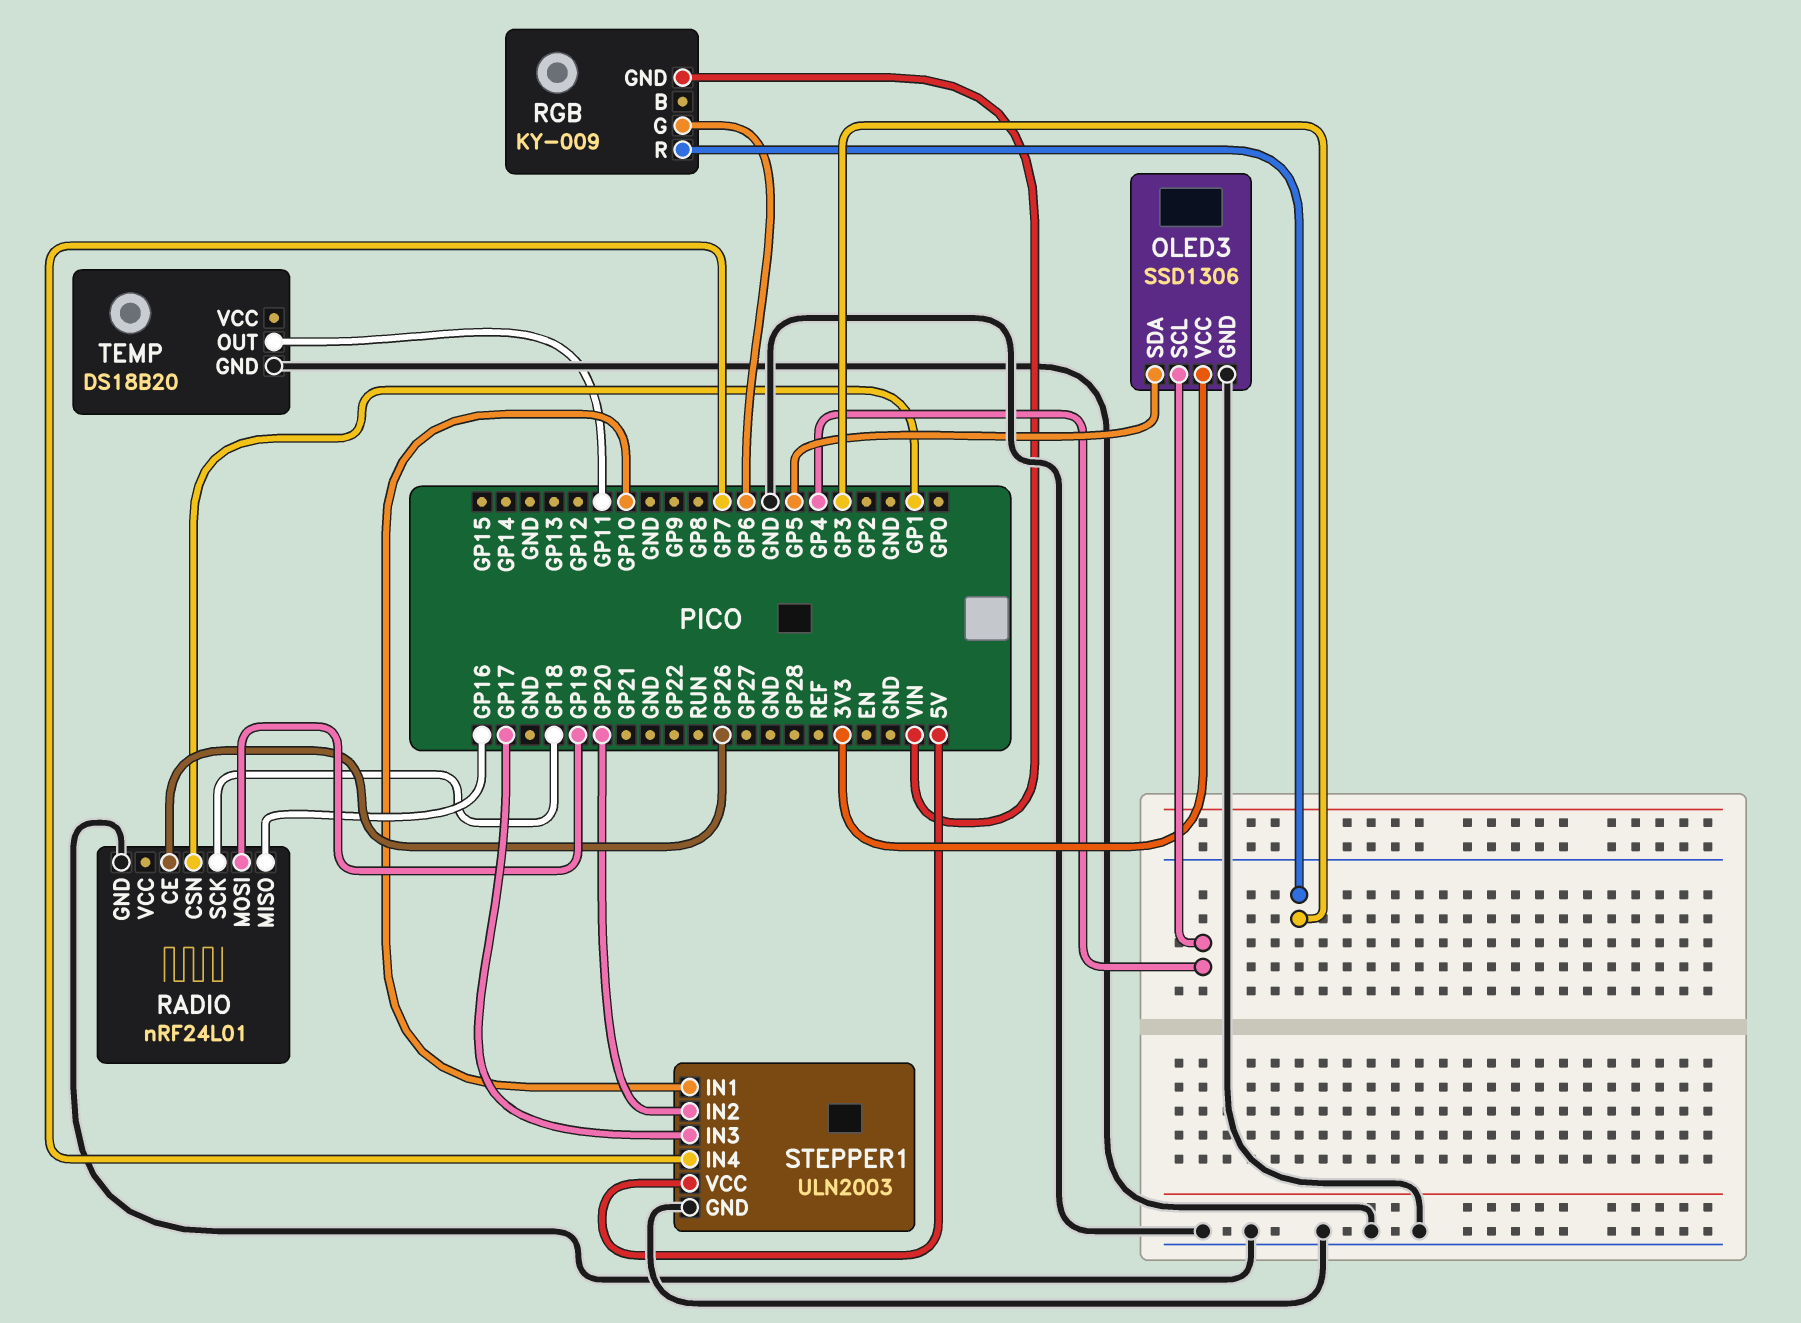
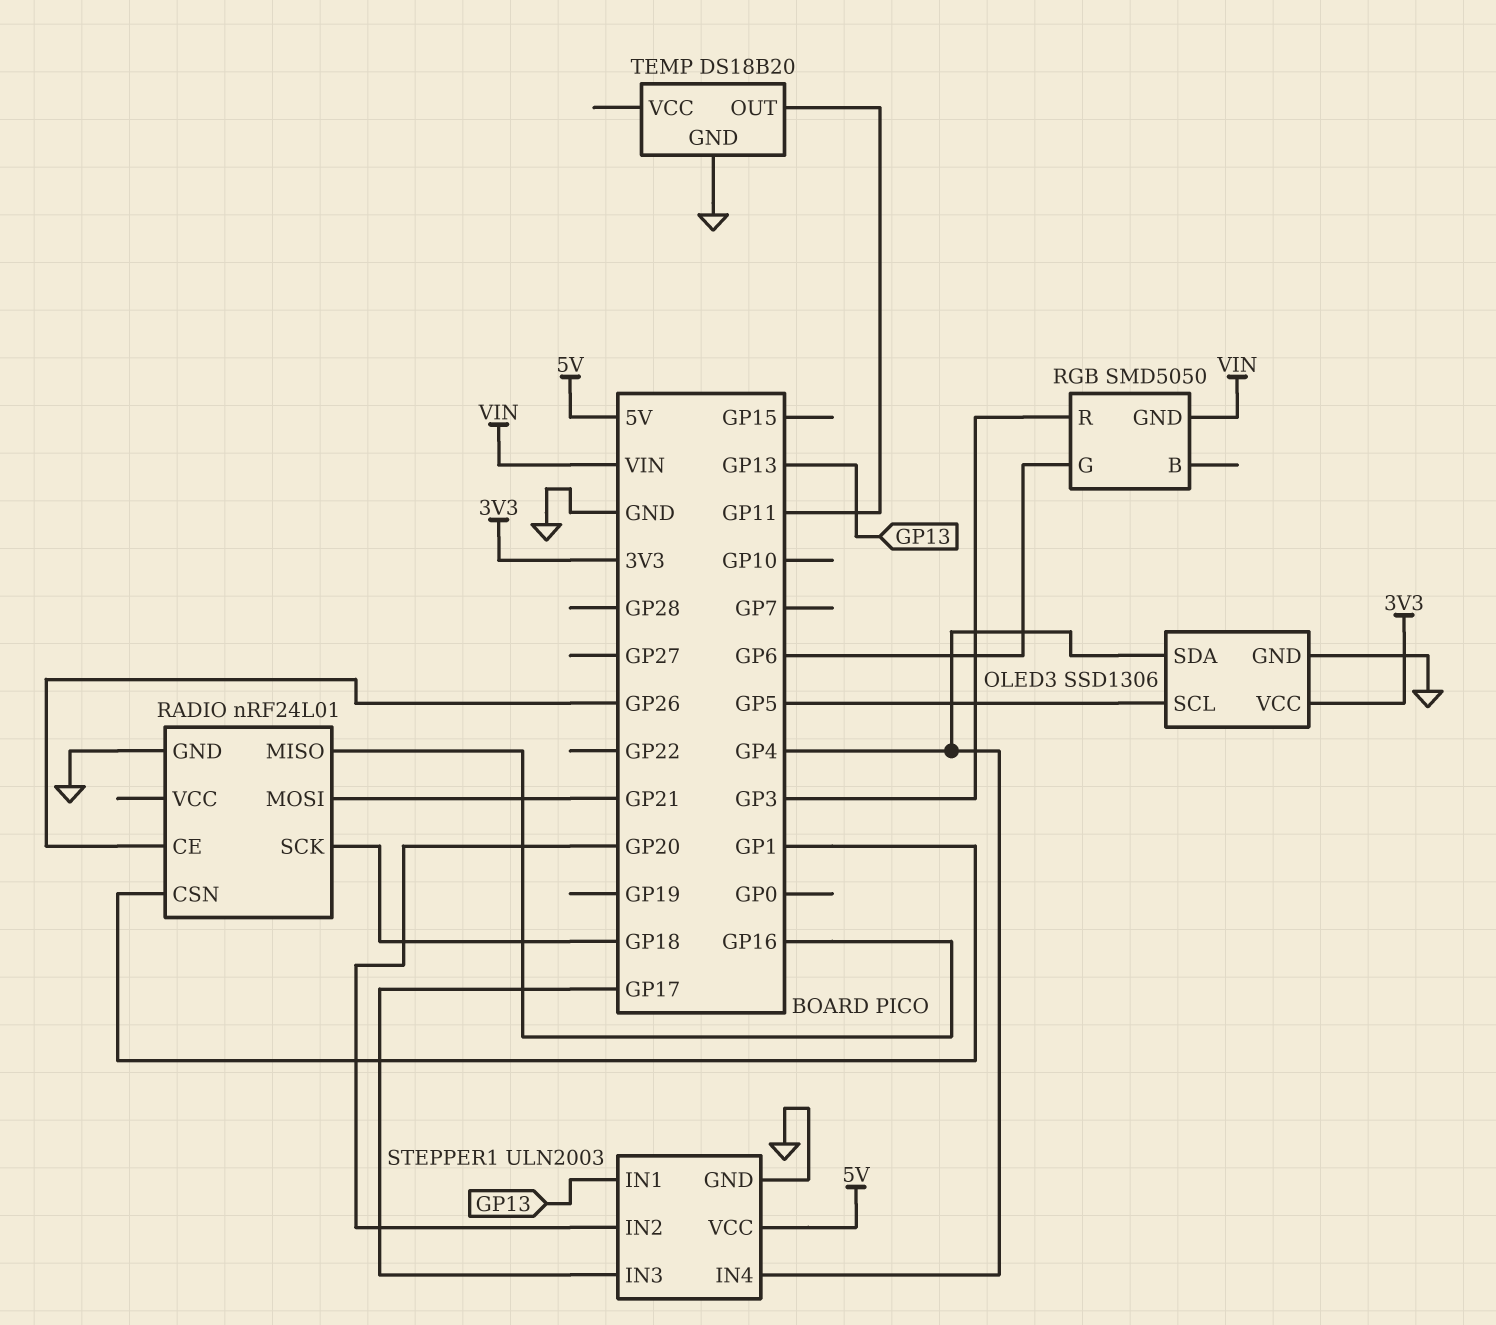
OLED3 pin SCL: GP4 -> GP5
OLED3 pin SDA: GP5 -> GP4
RADIO pin MOSI: GP19 -> GP21
RGB: KY-009 -> SMD5050
STEPPER1 pin IN1: GP10 -> GP13
STEPPER1 pin IN4: GP7 -> GP4

